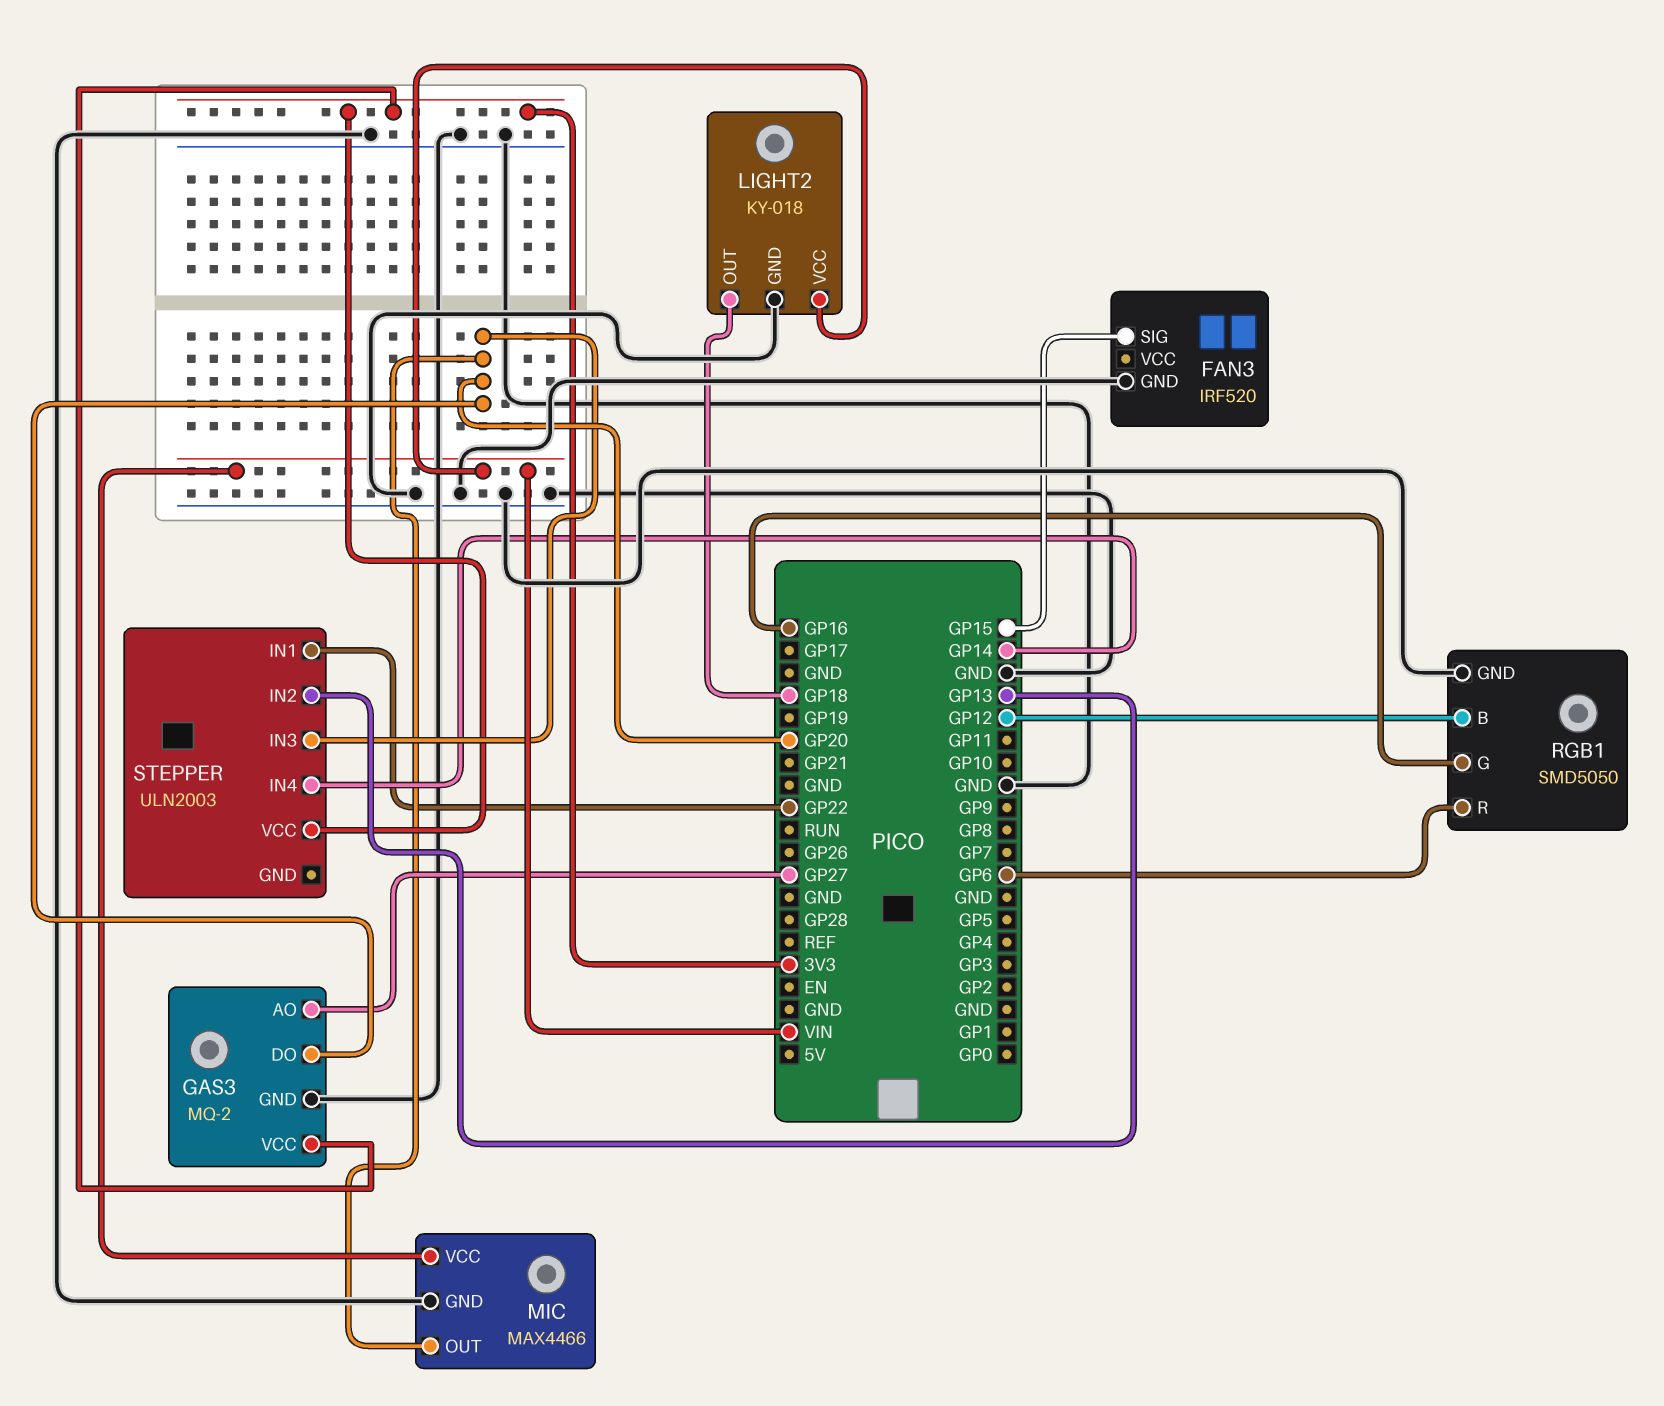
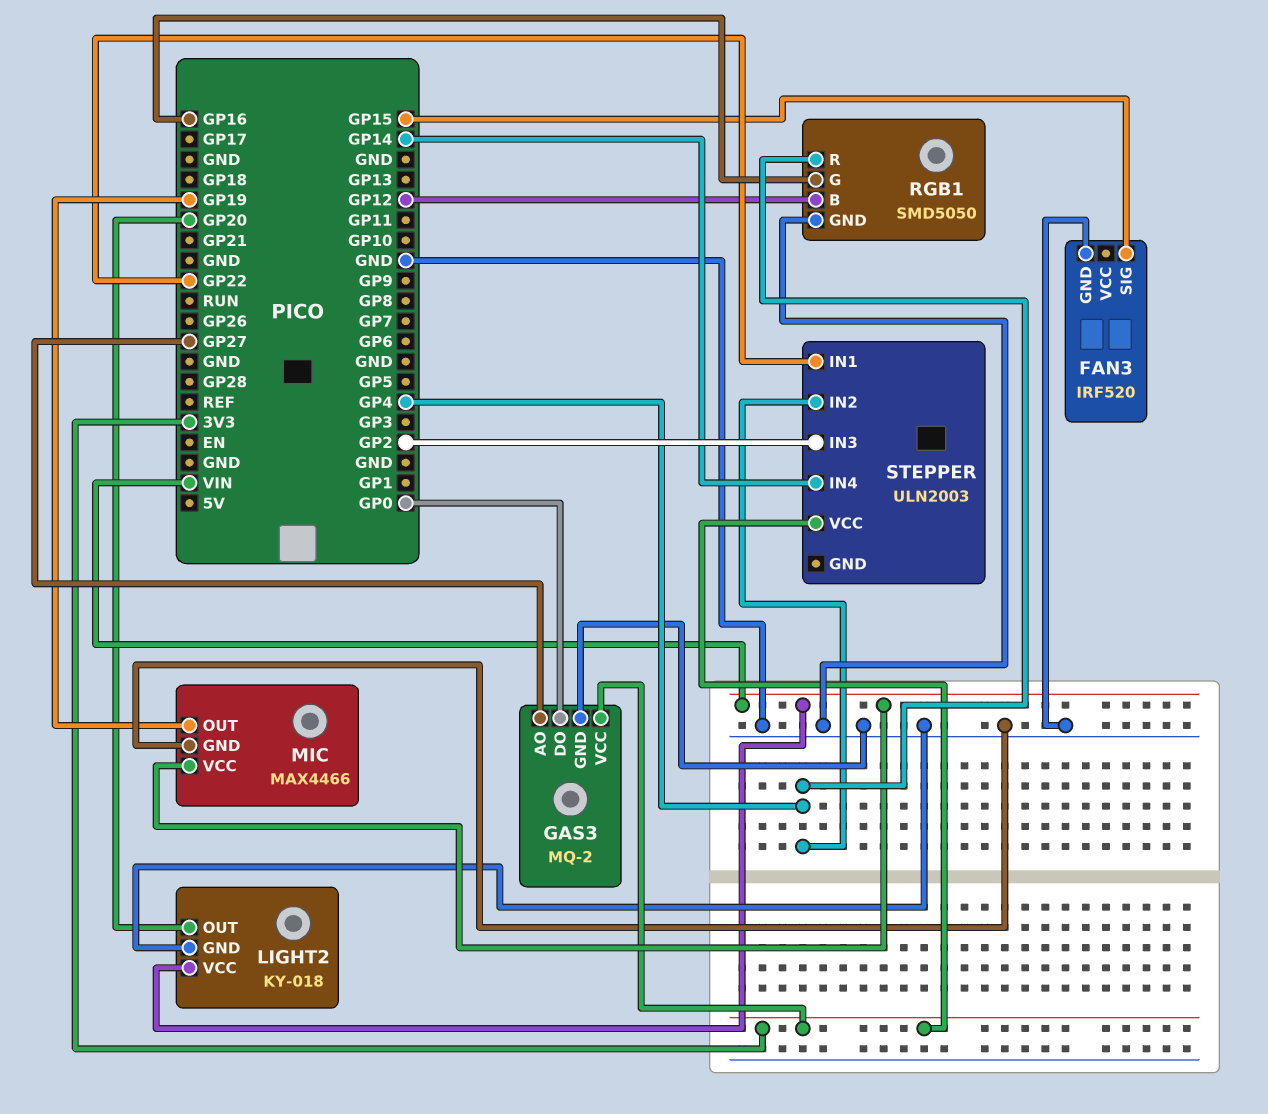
GAS3 pin DO: GP20 -> GP0
LIGHT2 pin OUT: GP18 -> GP20
MIC pin OUT: GP20 -> GP19
RGB1 pin R: GP6 -> GP4
STEPPER pin IN2: GP13 -> GP4
STEPPER pin IN3: GP20 -> GP2

